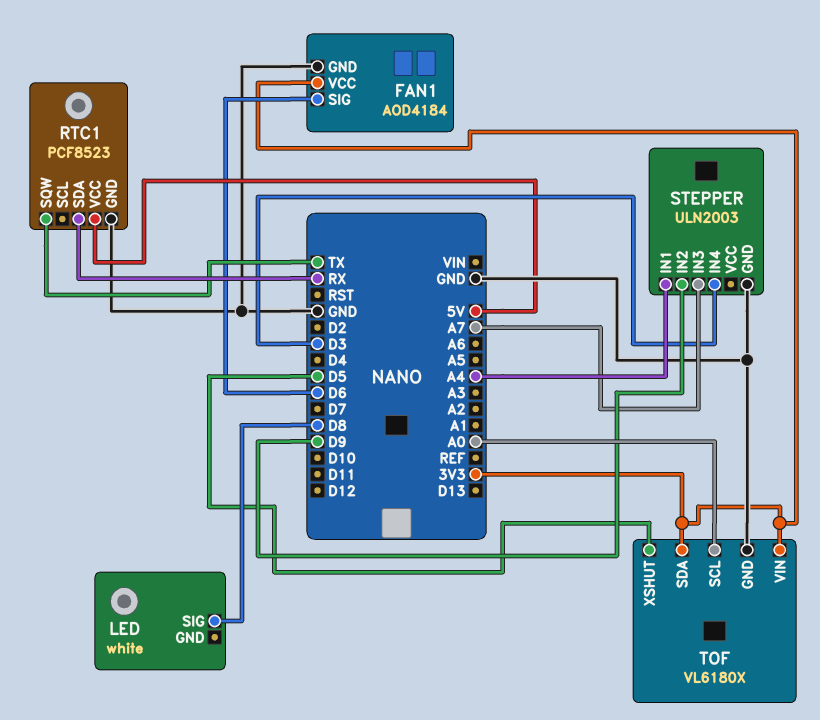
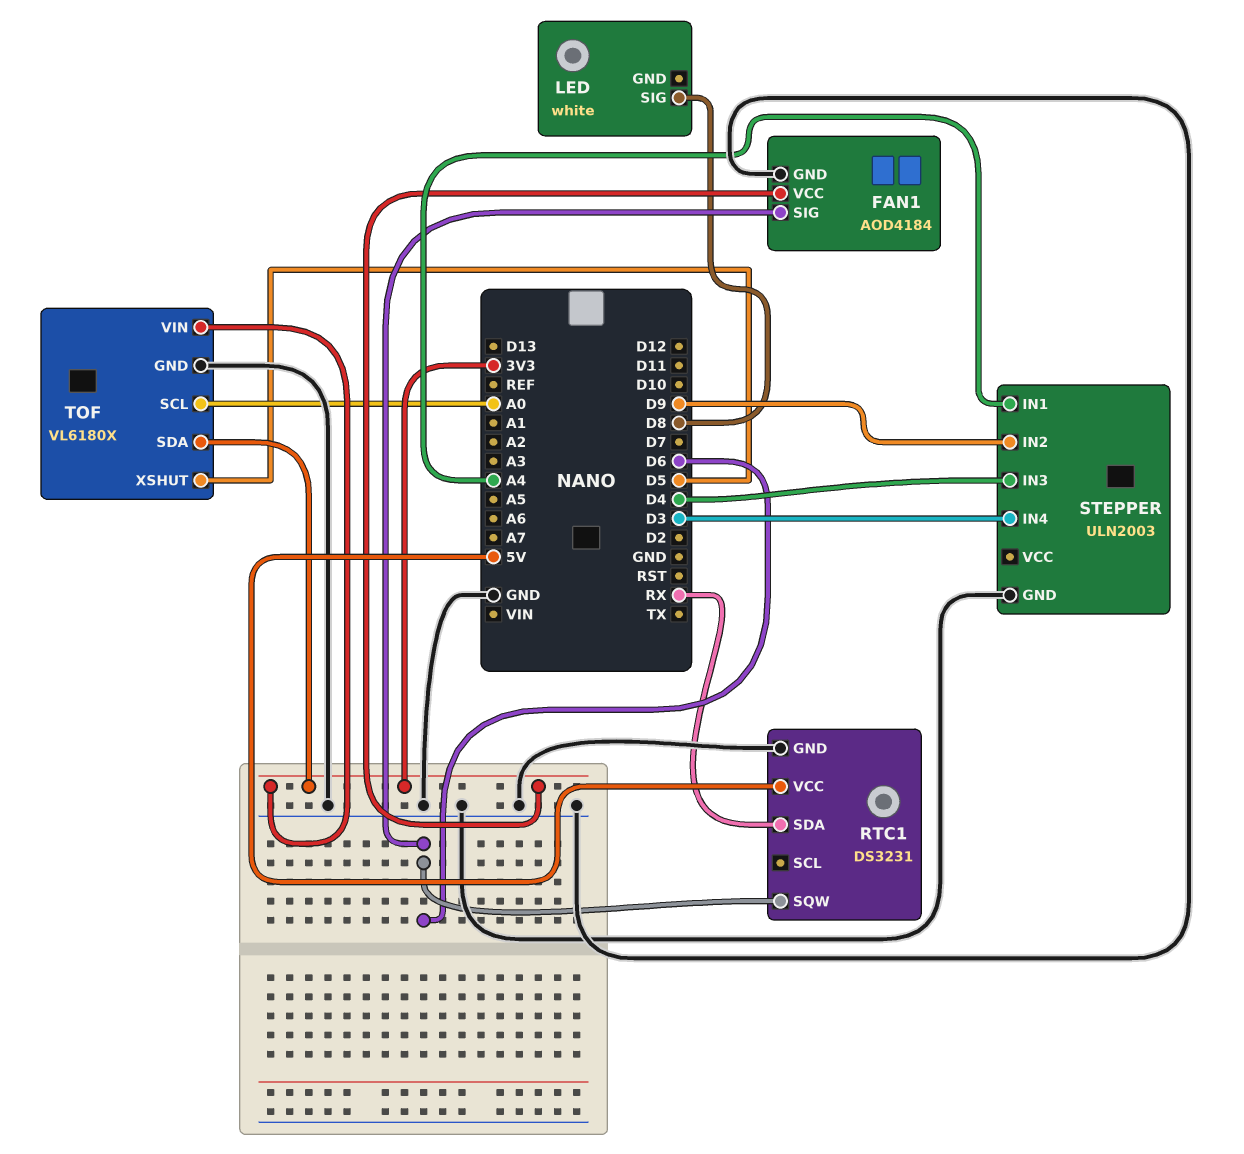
RTC1: PCF8523 -> DS3231
RTC1 pin SQW: TX -> D6
STEPPER pin IN3: A7 -> D4

